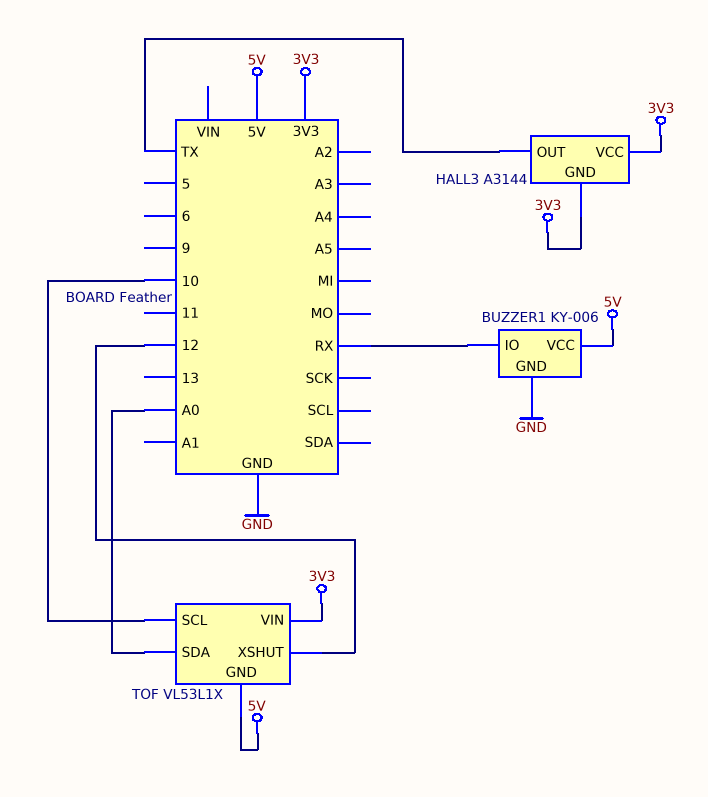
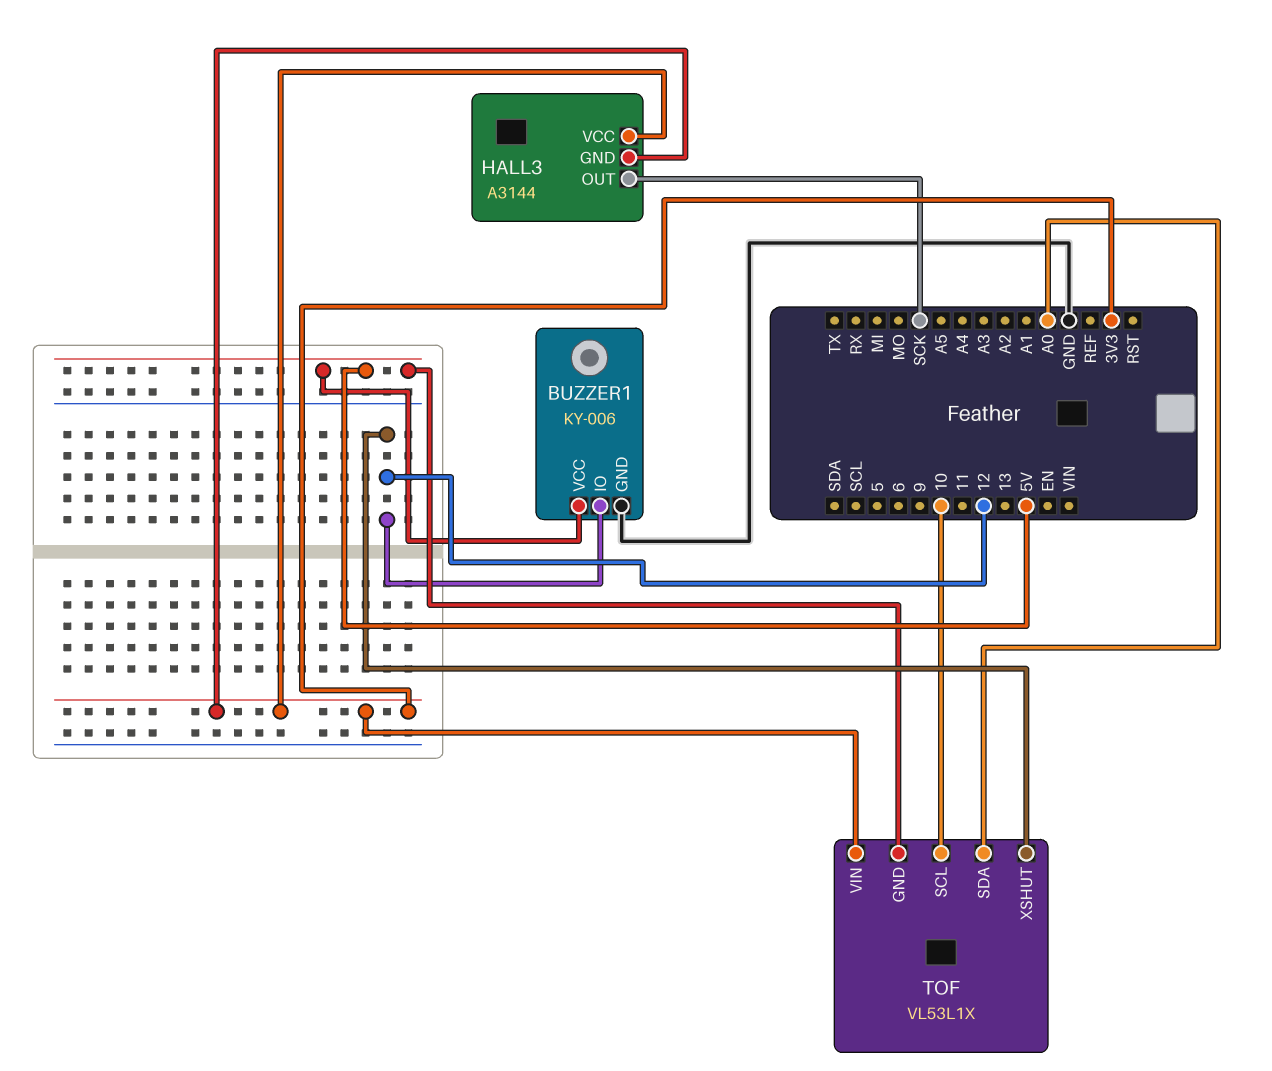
BUZZER1 pin IO: RX -> 12
HALL3 pin OUT: TX -> SCK

